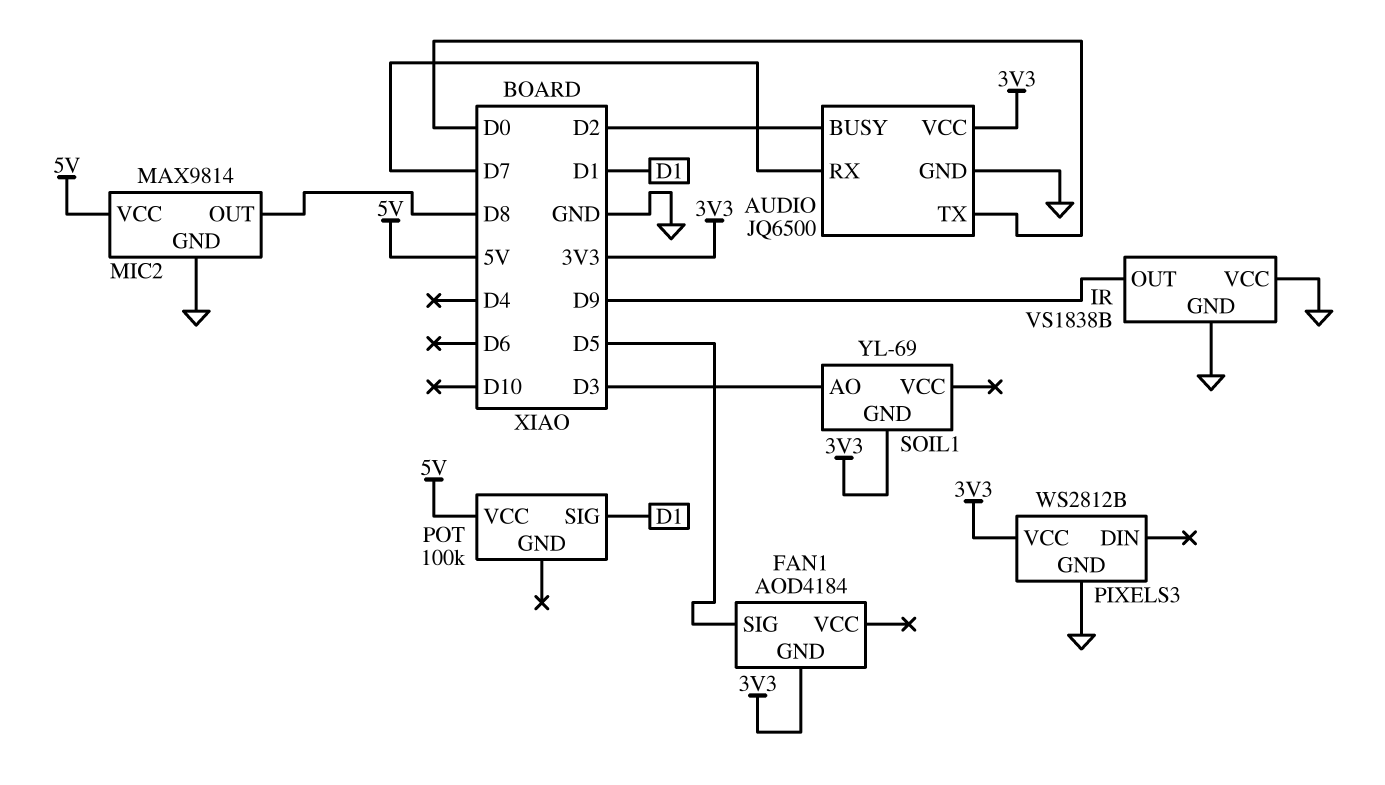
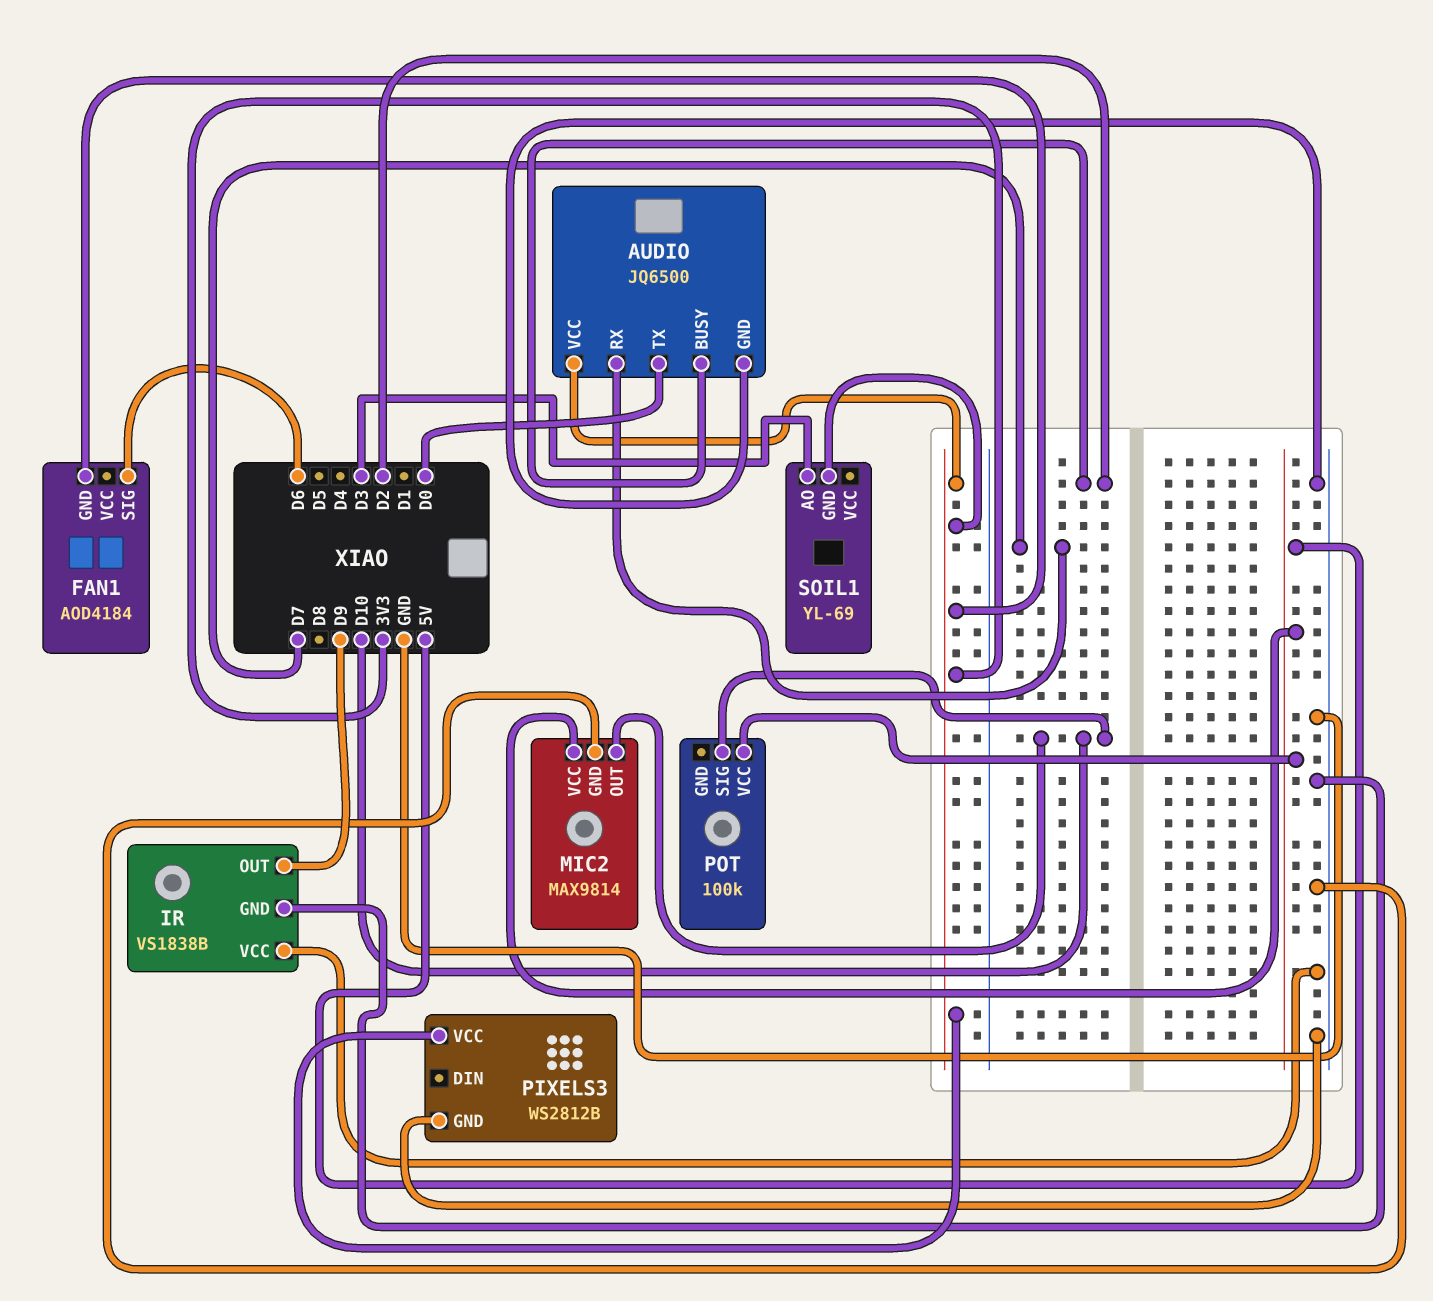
FAN1 pin SIG: D5 -> D6
MIC2 pin OUT: D8 -> D10
POT pin SIG: D1 -> D10

